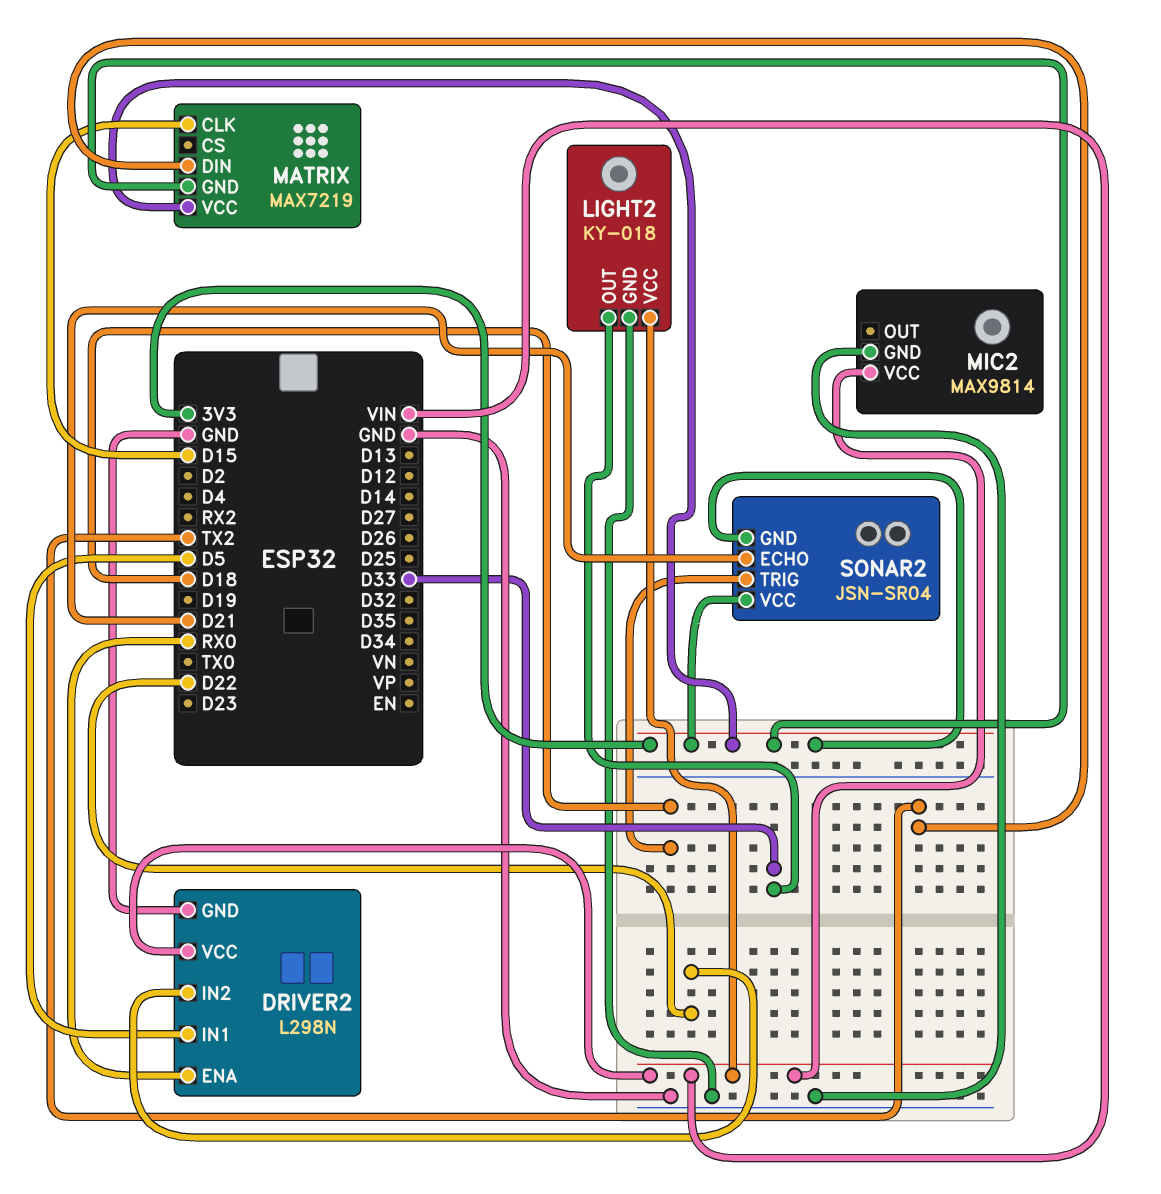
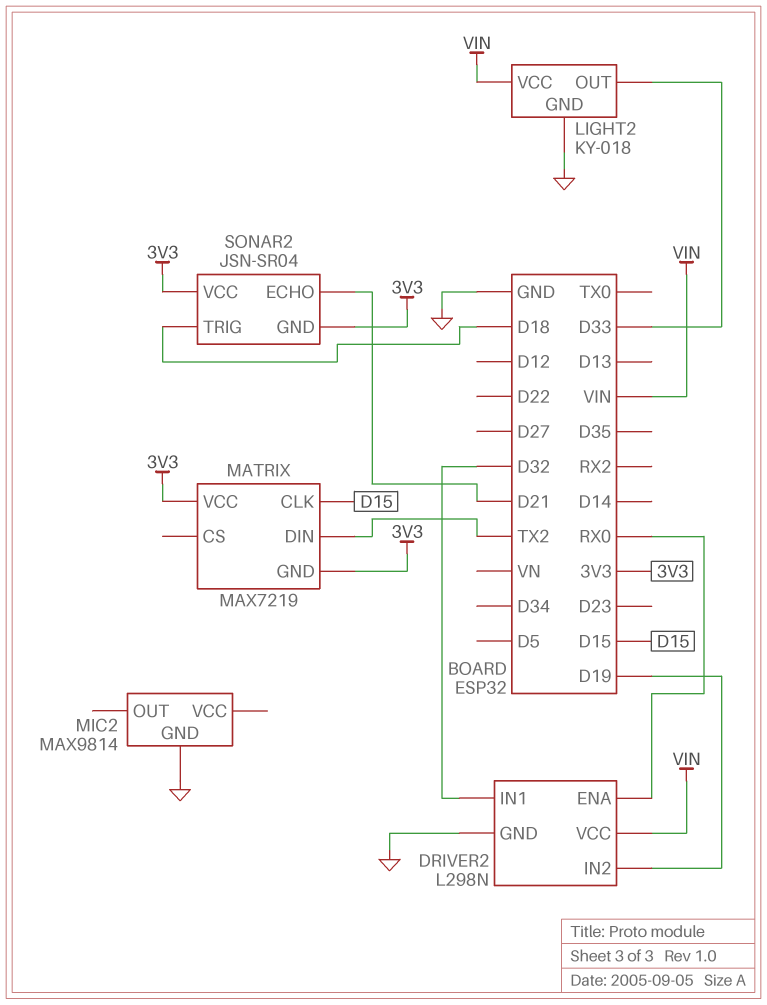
DRIVER2 pin IN1: D5 -> D32
DRIVER2 pin IN2: D22 -> D19
MIC2 pin VCC: VIN -> none

